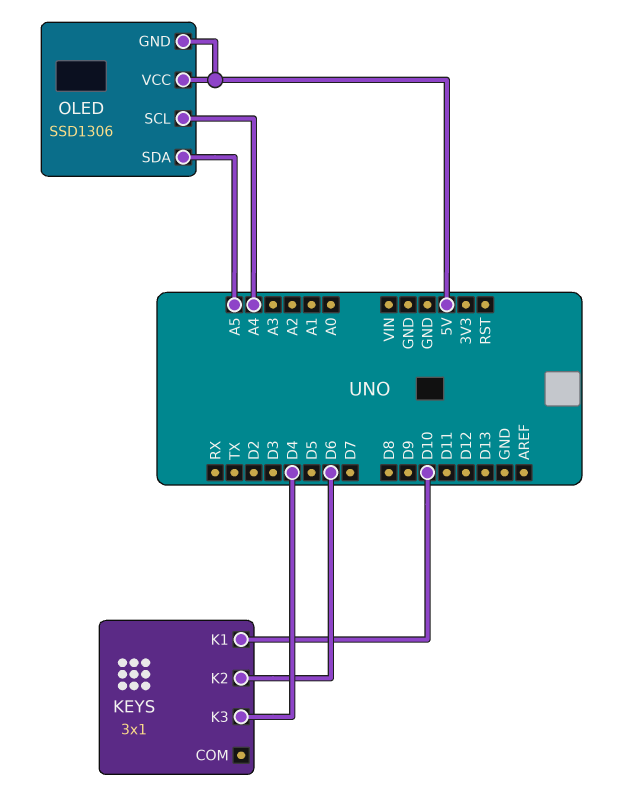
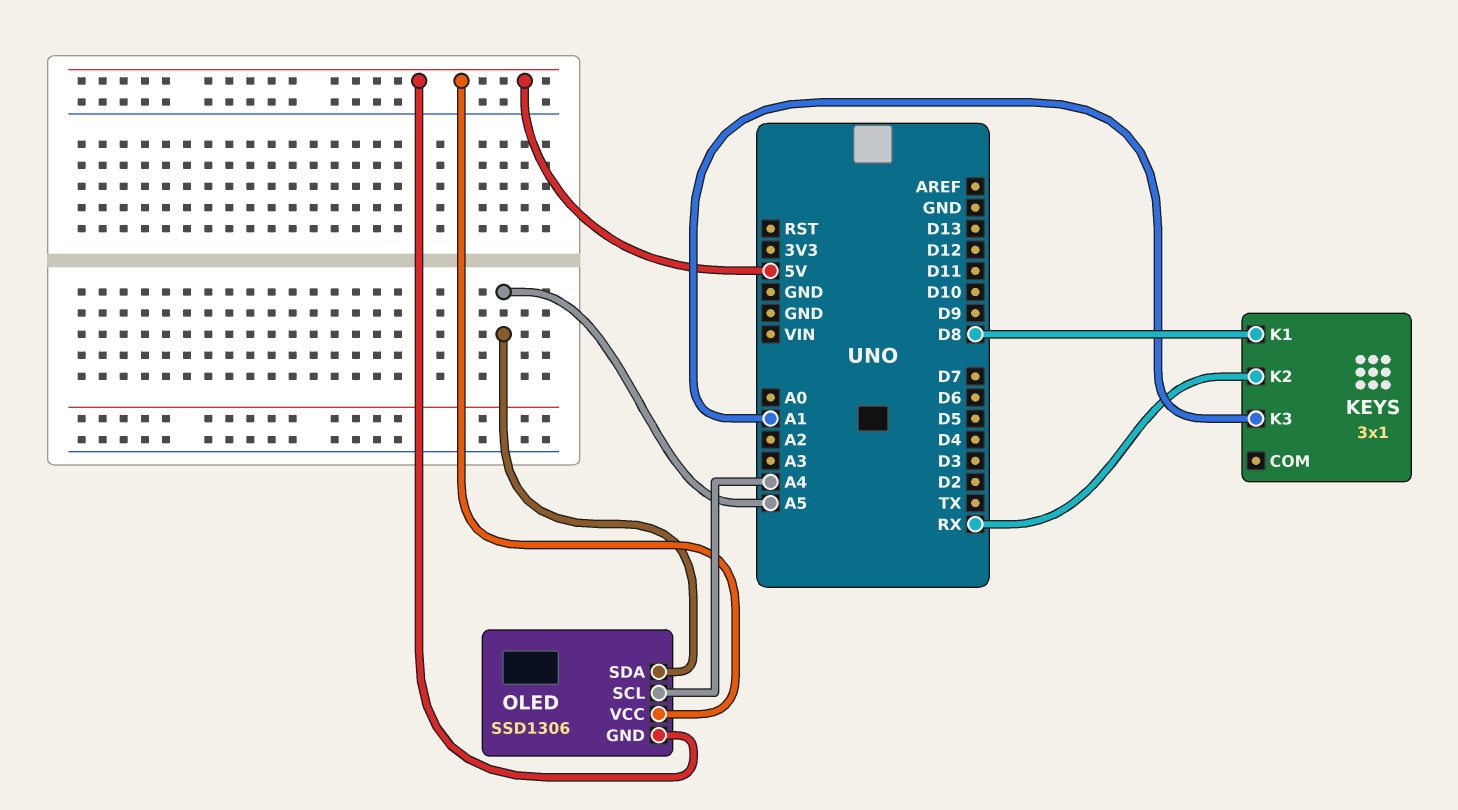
KEYS pin K1: D10 -> D8
KEYS pin K2: D6 -> RX
KEYS pin K3: D4 -> A1

